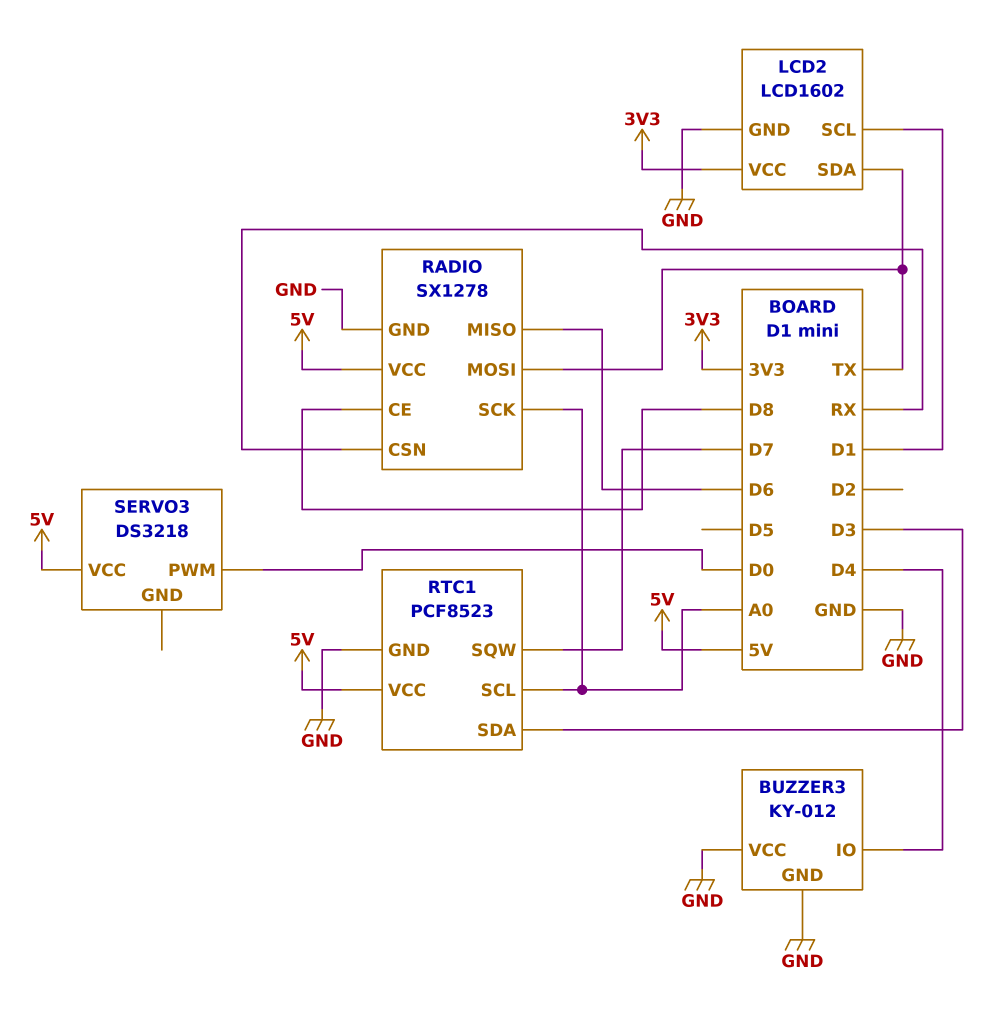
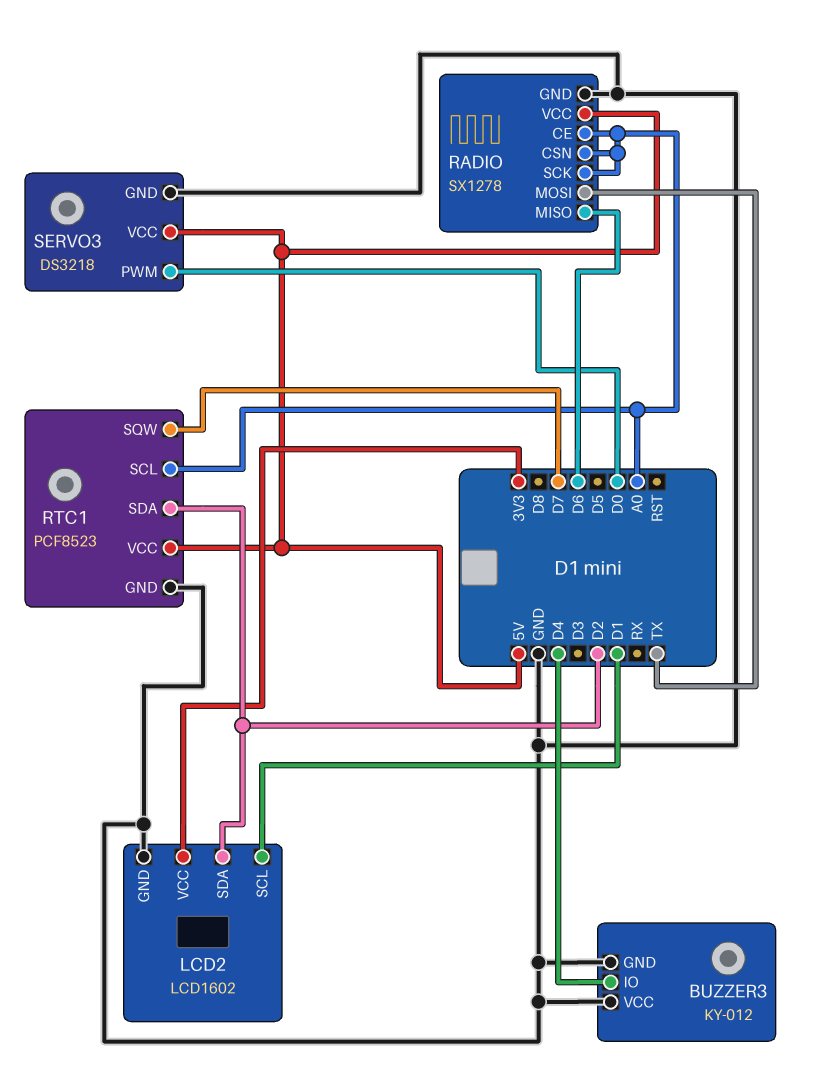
LCD2 pin SDA: TX -> D2
RADIO pin CE: D8 -> A0
RADIO pin CSN: RX -> A0
RTC1 pin SDA: D3 -> D2
SERVO3 pin GND: none -> GND

